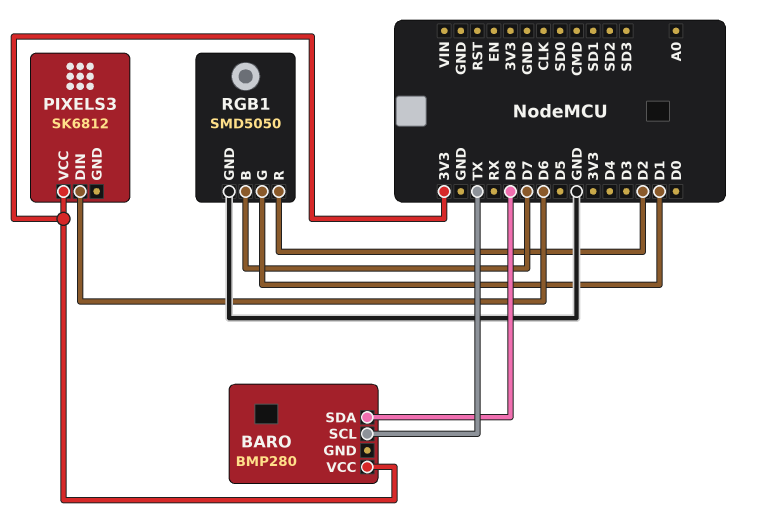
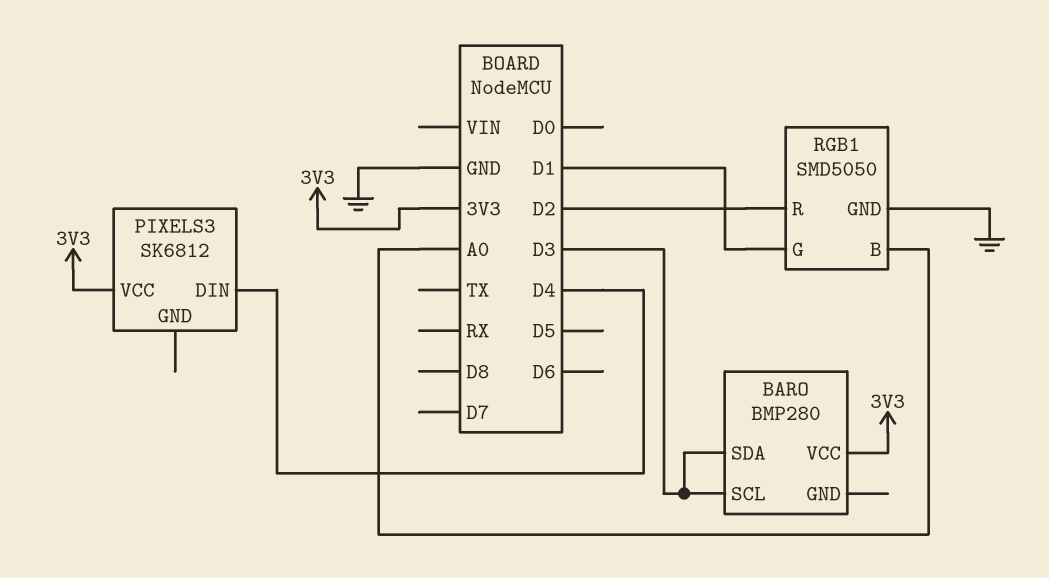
BARO pin SCL: TX -> D3
BARO pin SDA: D8 -> D3
PIXELS3 pin DIN: D6 -> D4
RGB1 pin B: D7 -> A0

